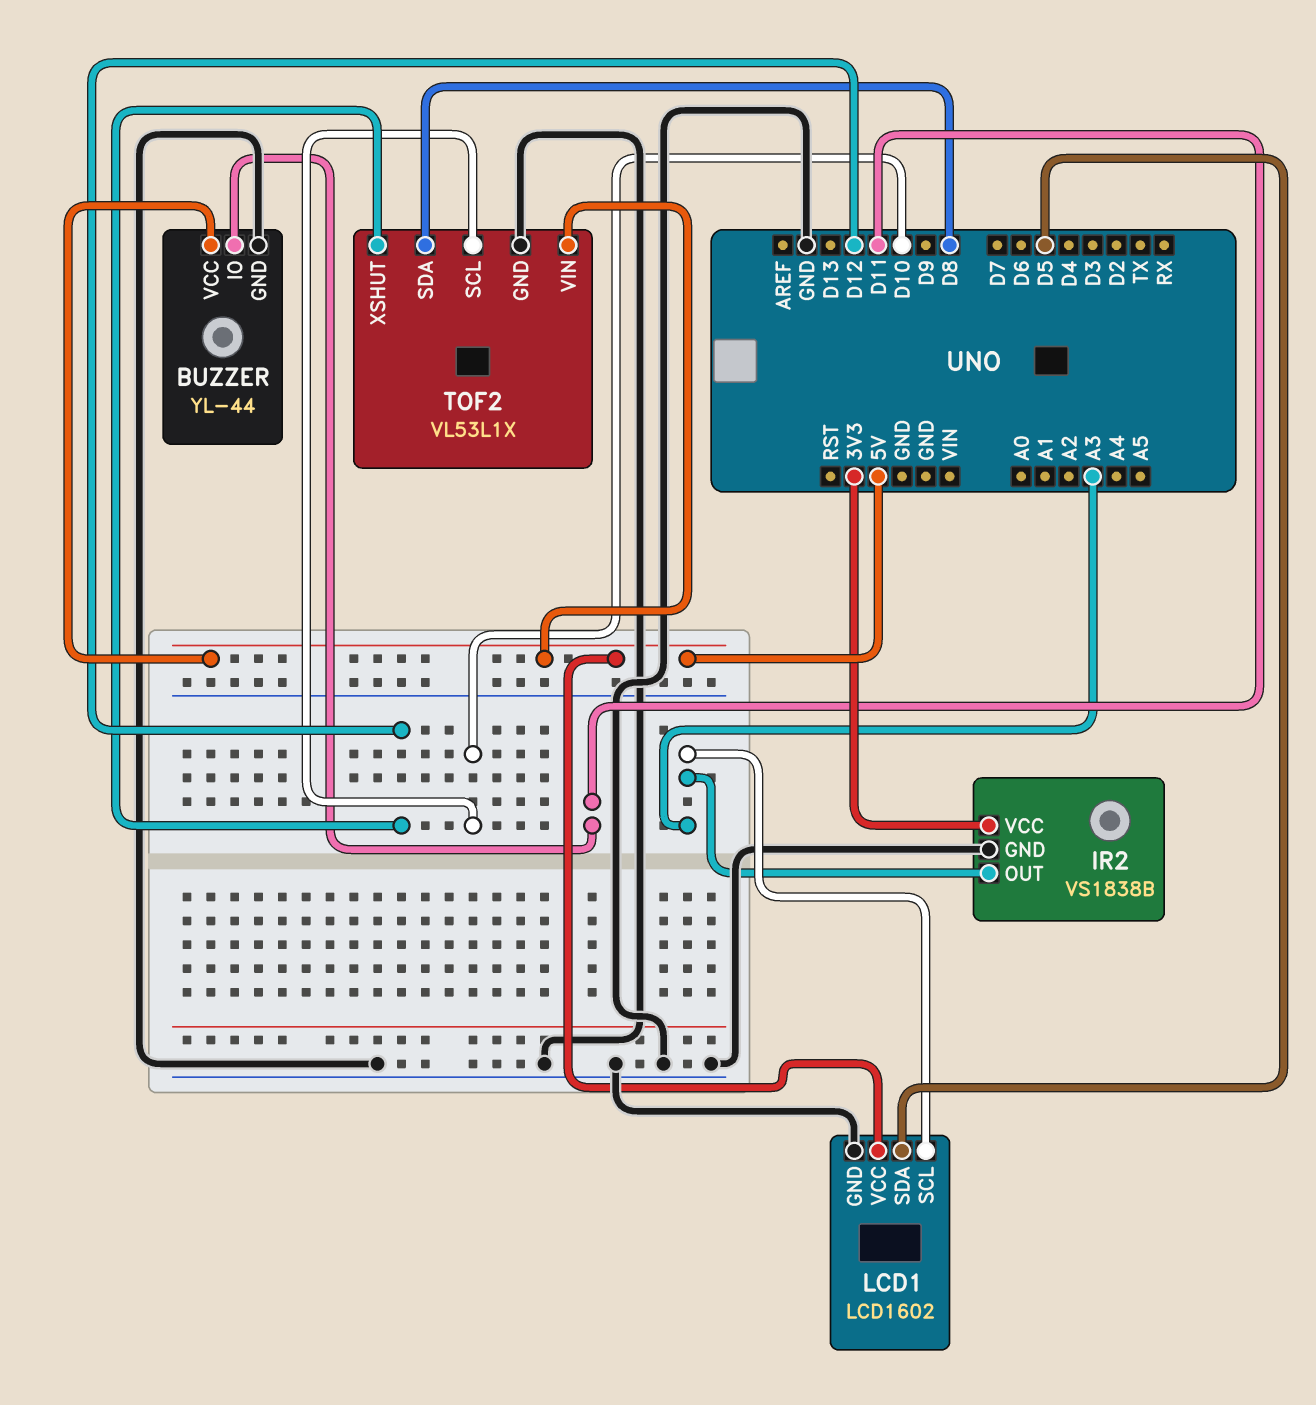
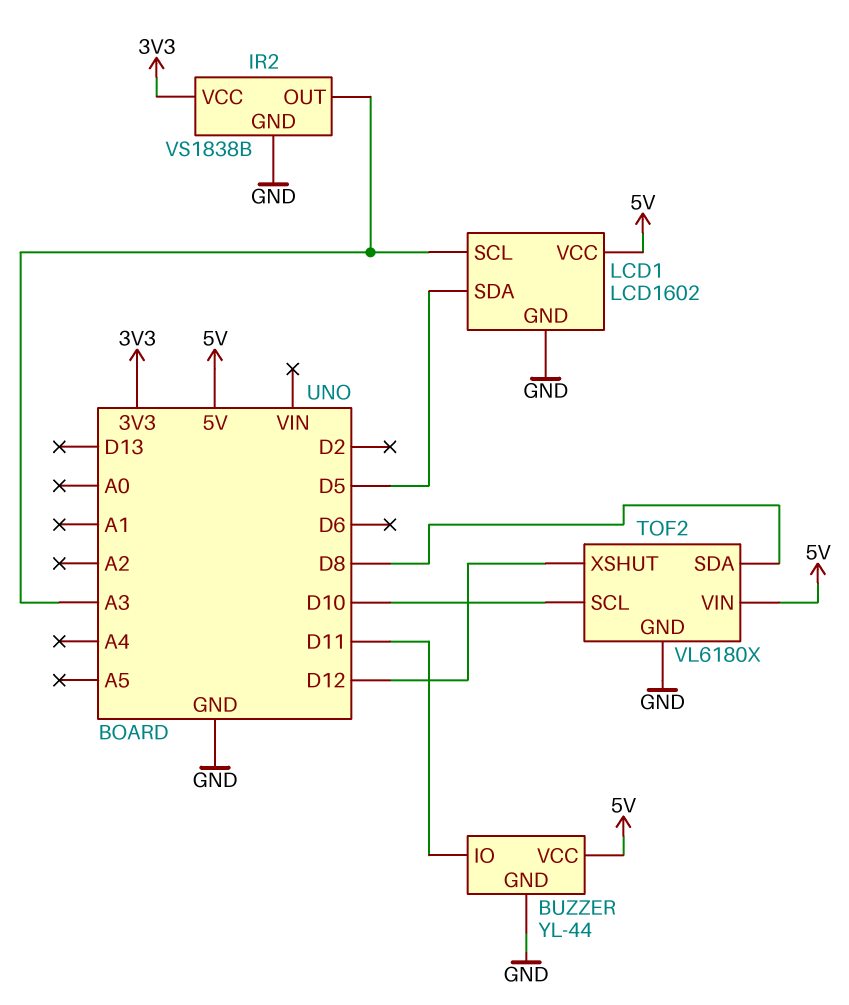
TOF2: VL53L1X -> VL6180X

